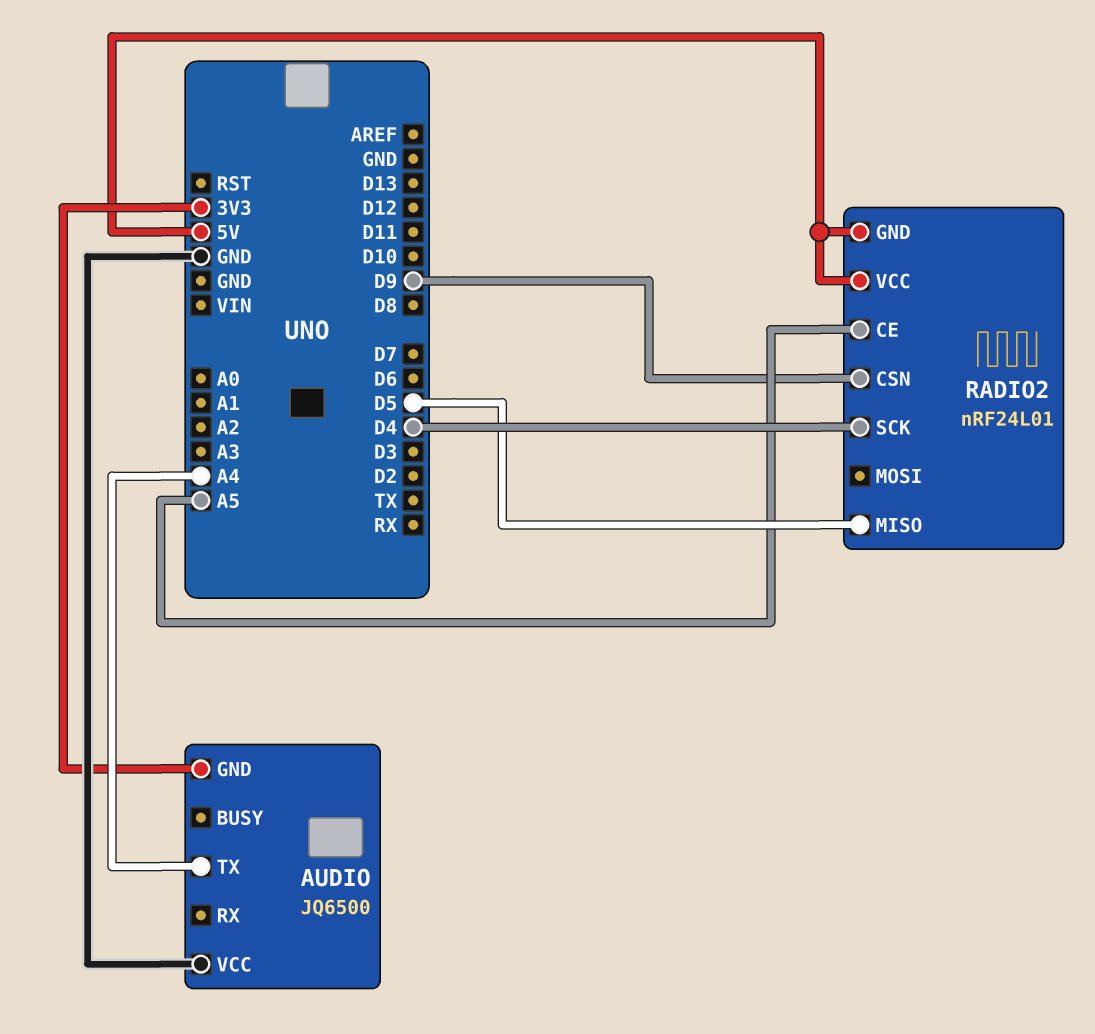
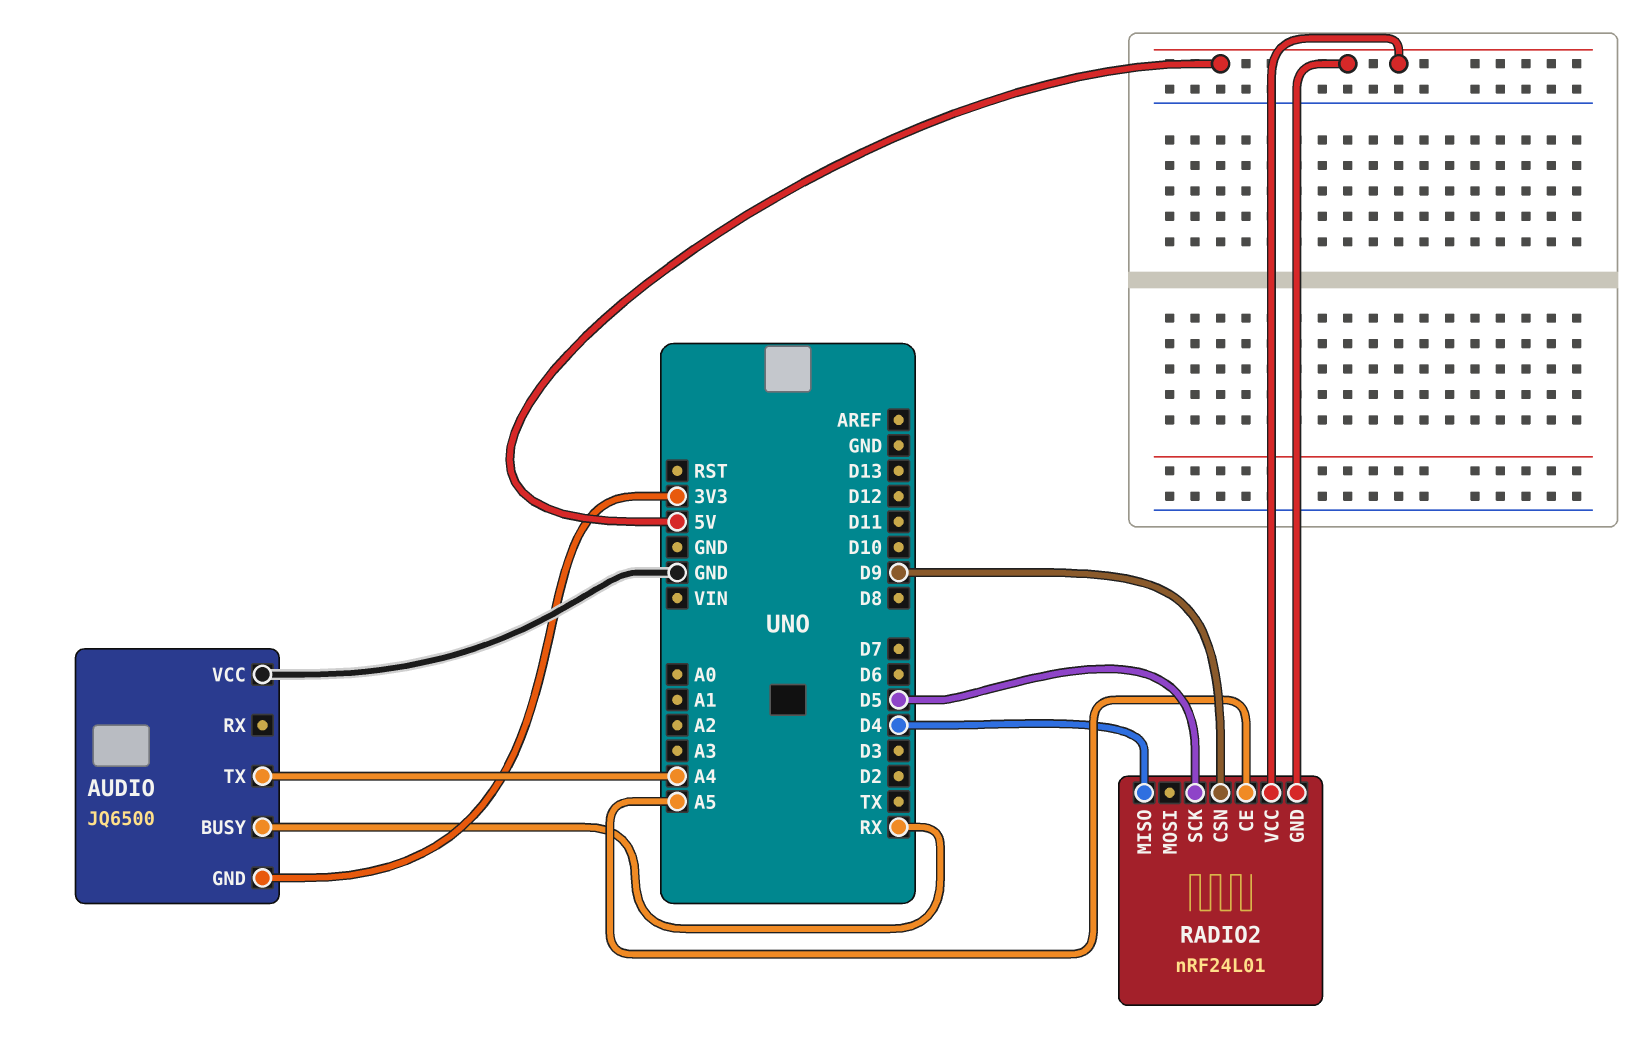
AUDIO pin BUSY: none -> RX
RADIO2 pin MISO: D5 -> D4
RADIO2 pin SCK: D4 -> D5

